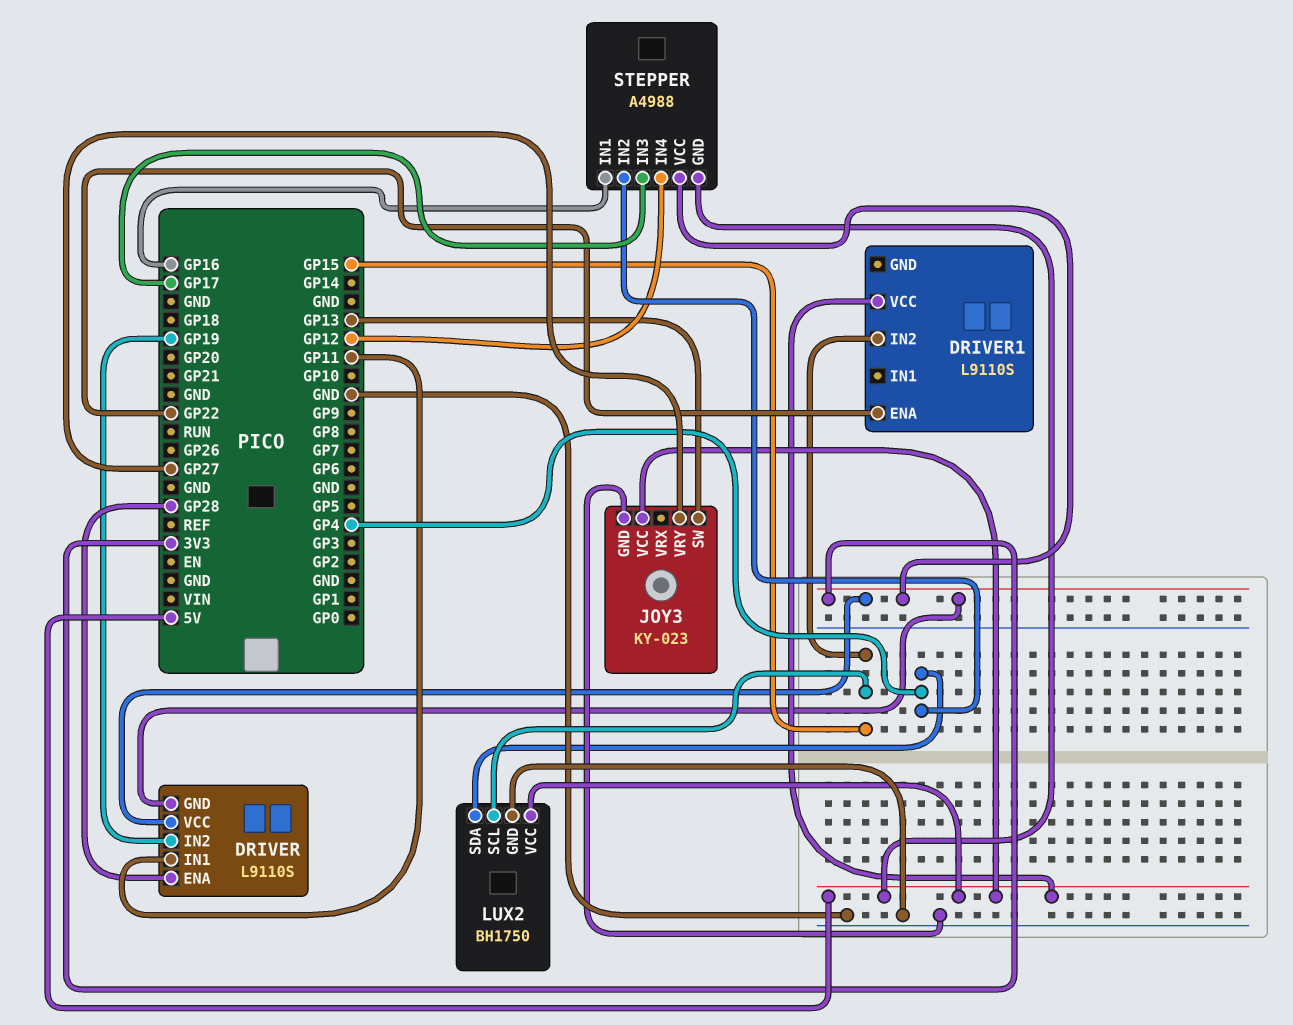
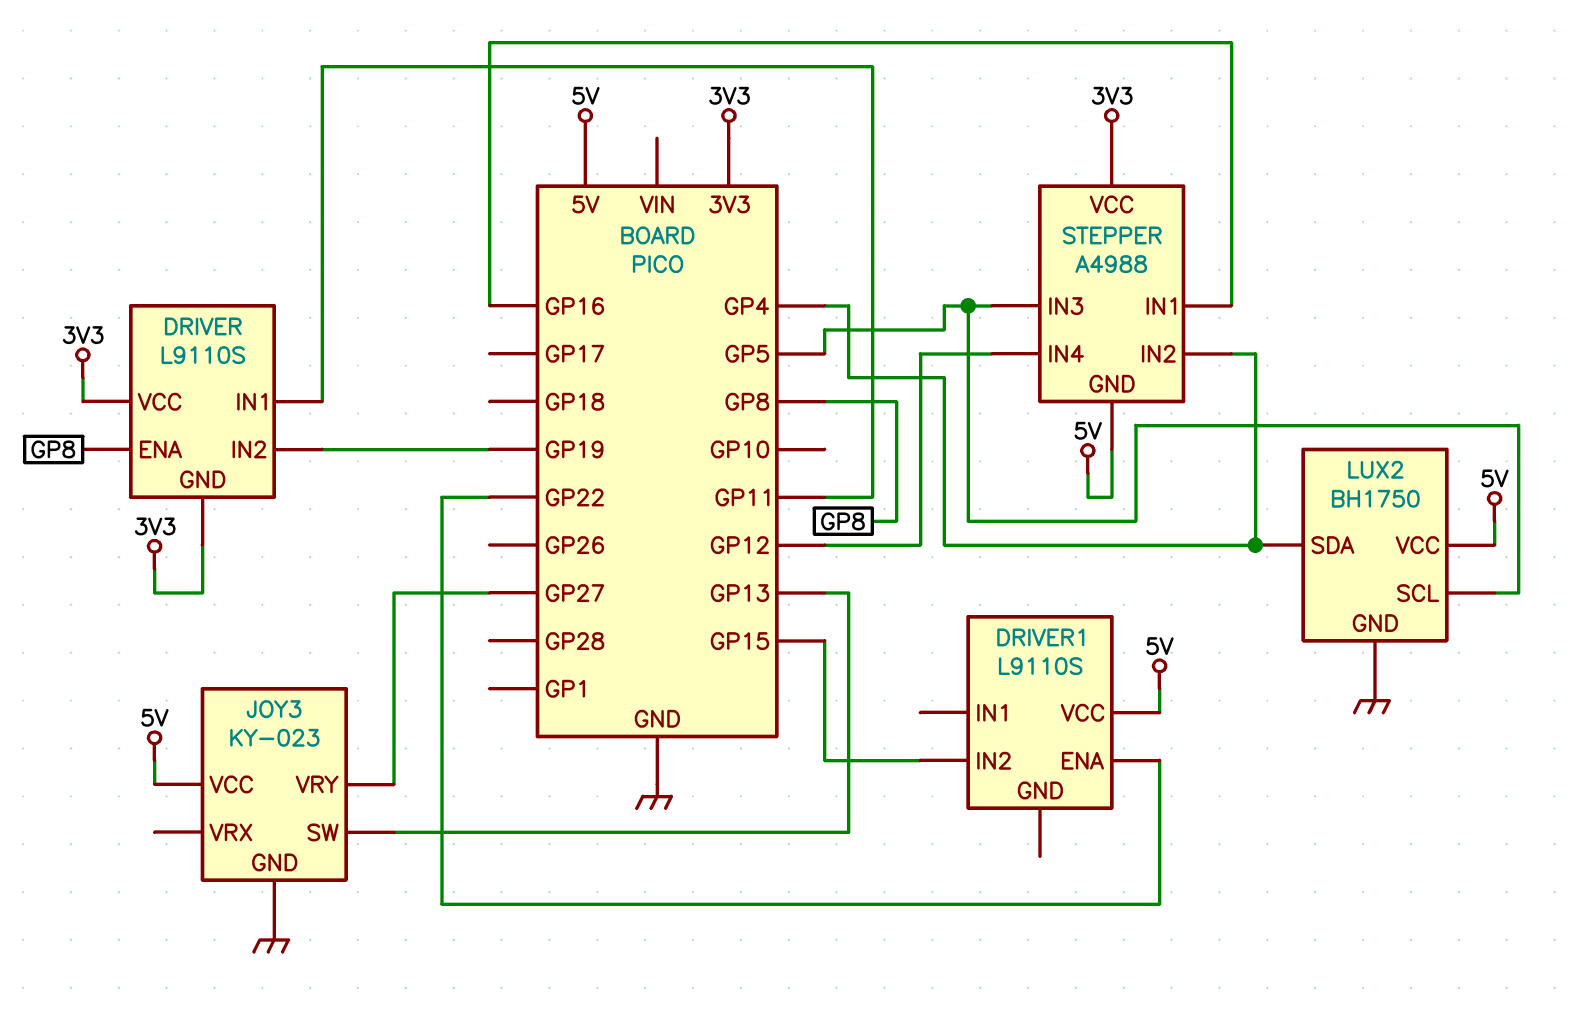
DRIVER pin ENA: GP28 -> GP8
LUX2 pin SCL: GP15 -> GP5
STEPPER pin IN3: GP17 -> GP5

